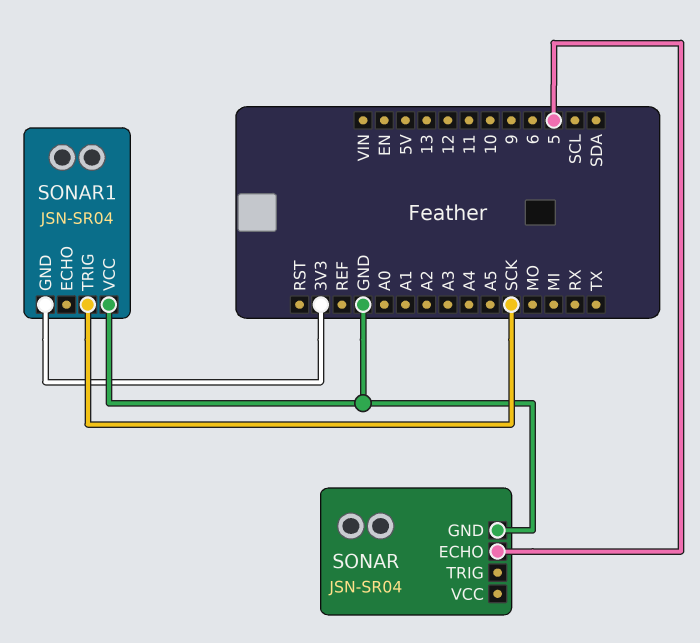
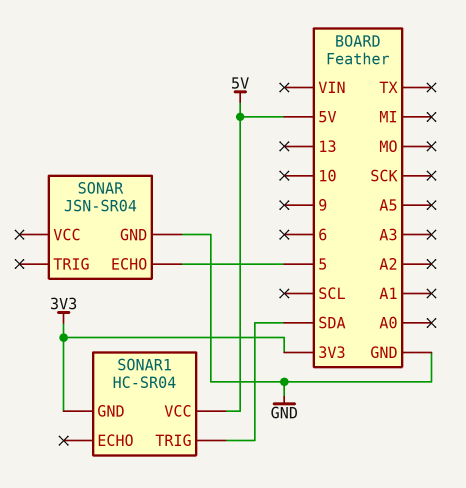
SONAR1: JSN-SR04 -> HC-SR04
SONAR1 pin TRIG: SCK -> SDA
SONAR1 pin VCC: GND -> 5V

